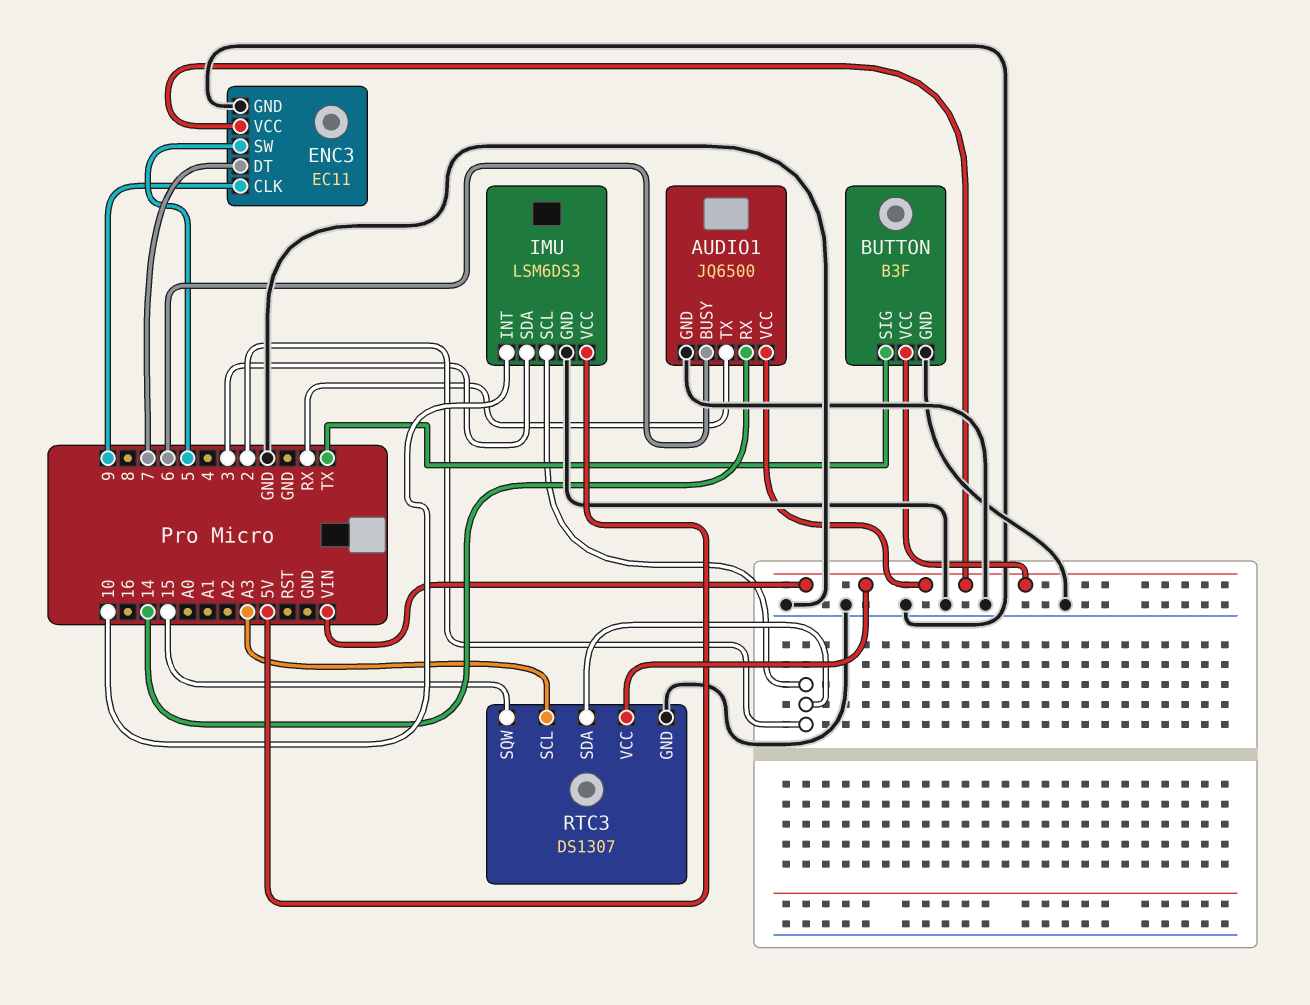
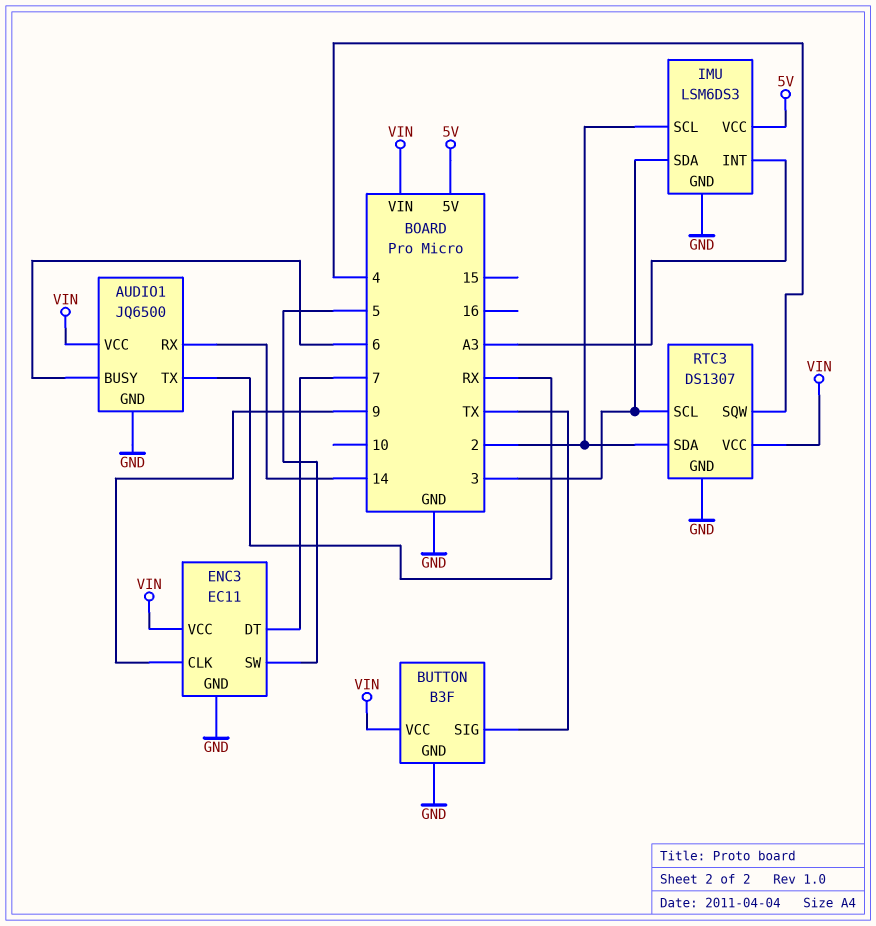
IMU pin INT: 10 -> A3
RTC3 pin SCL: A3 -> 3
RTC3 pin SQW: 15 -> 4

